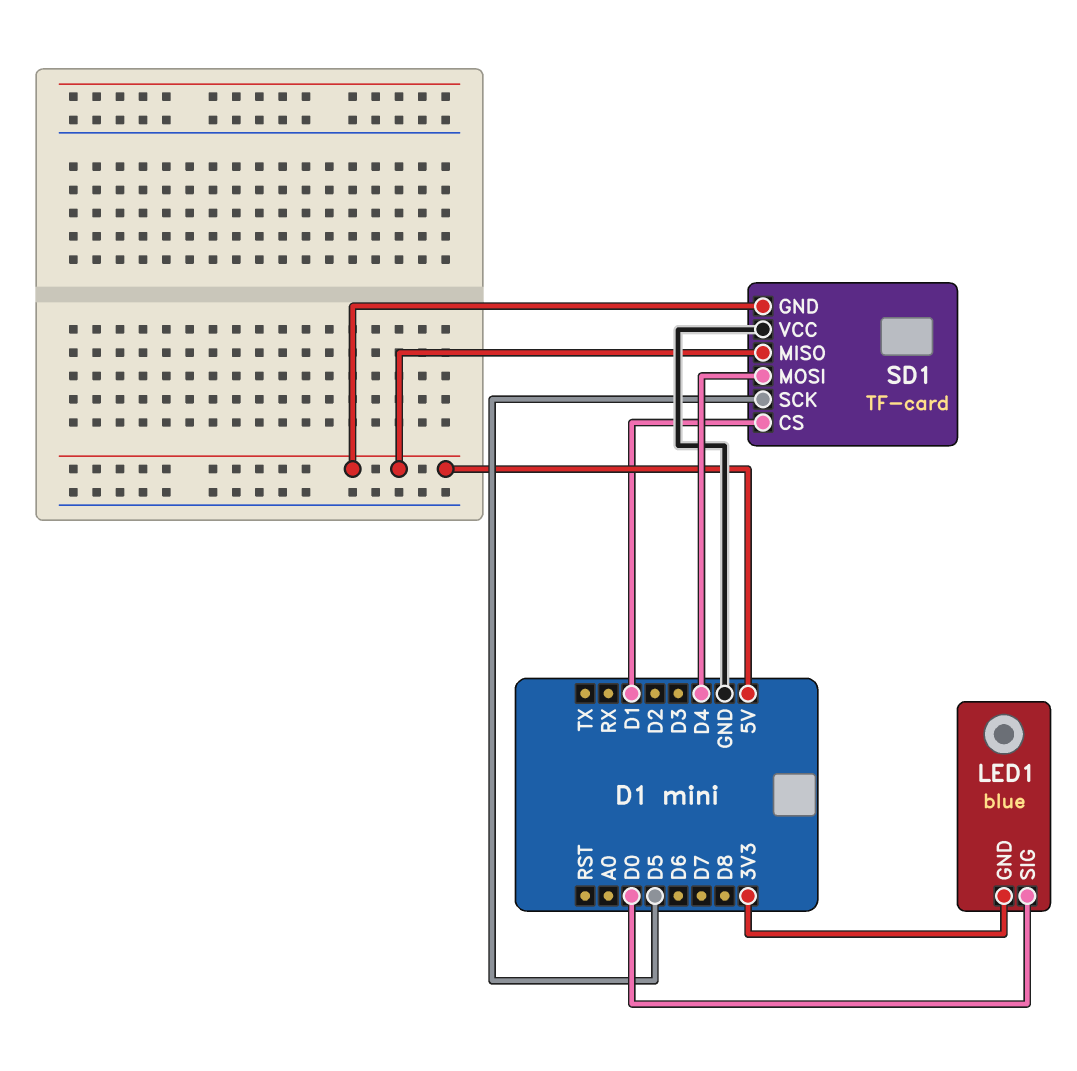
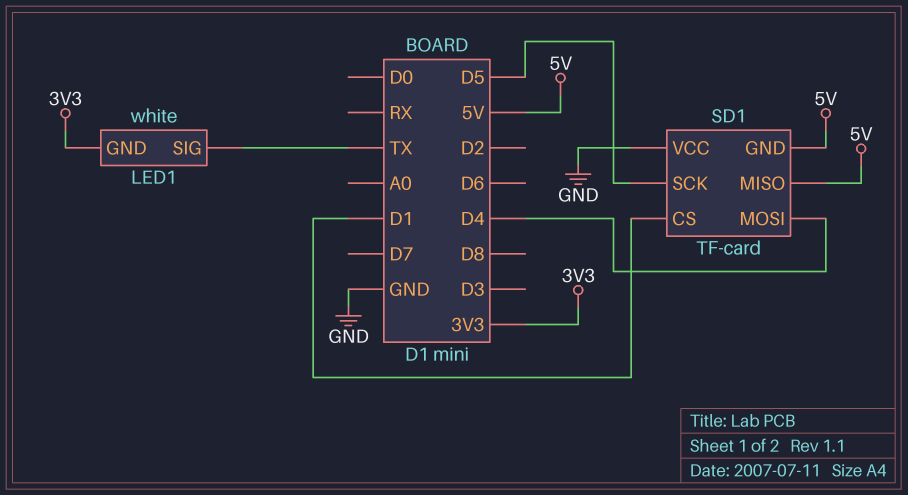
LED1: blue -> white
LED1 pin SIG: D0 -> TX

